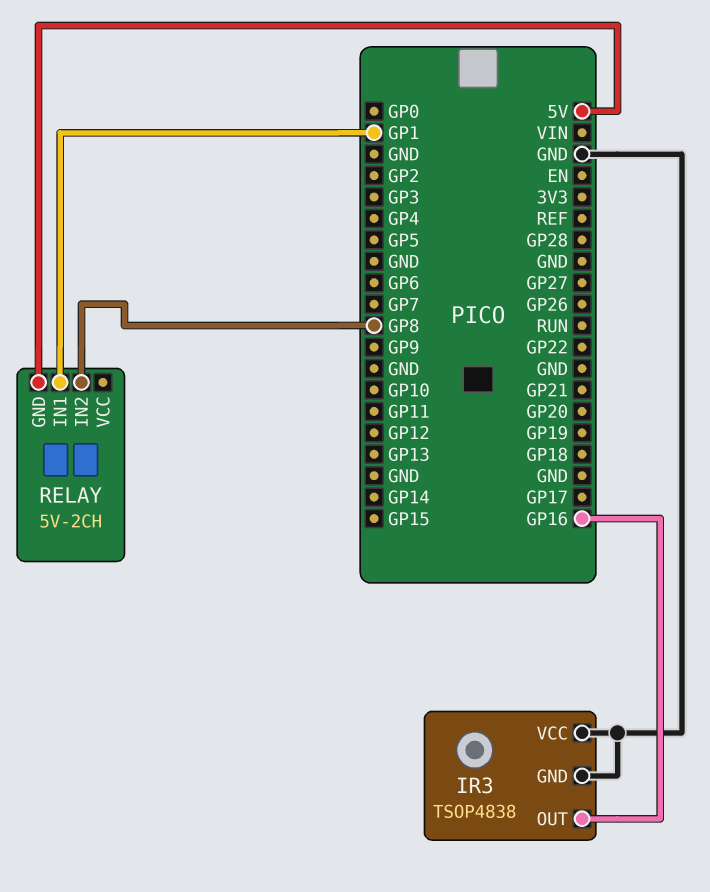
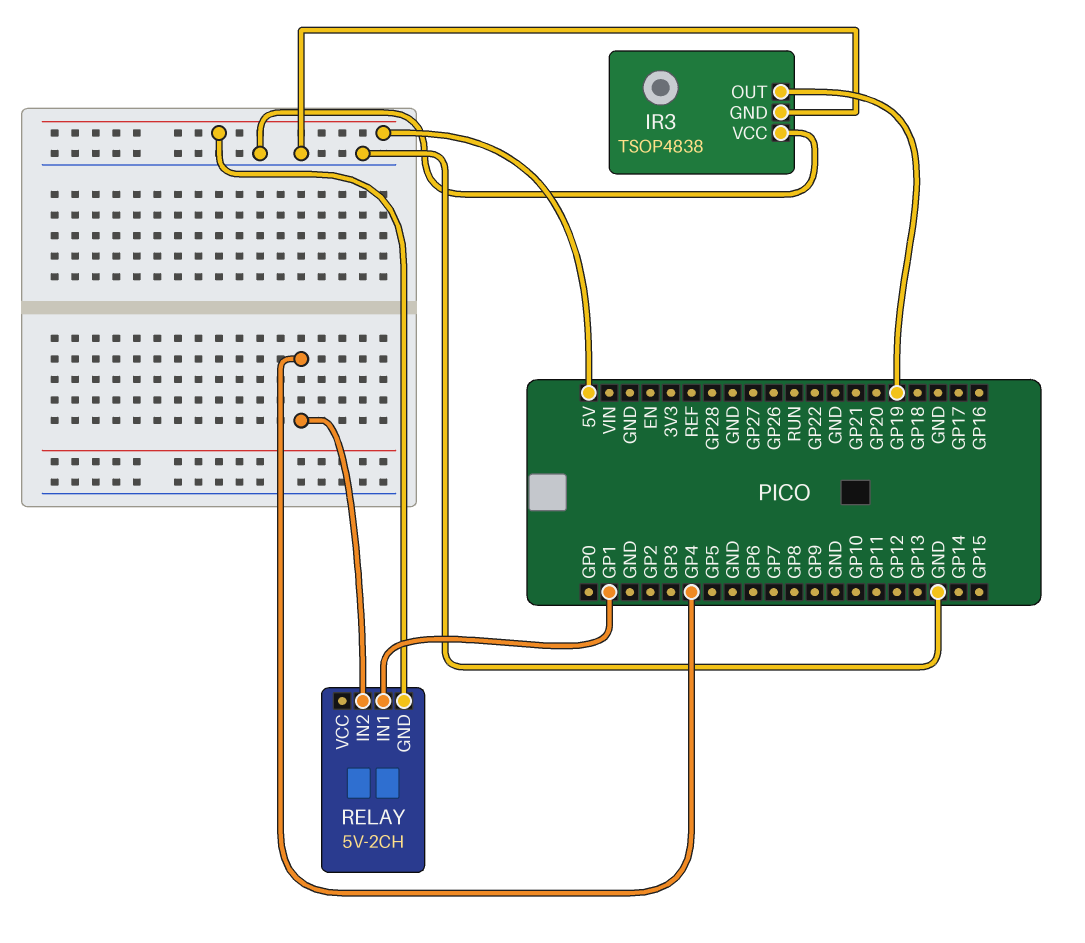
IR3 pin OUT: GP16 -> GP19
RELAY pin IN2: GP8 -> GP4

